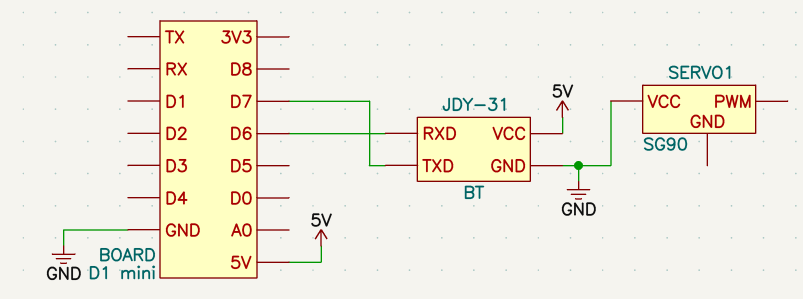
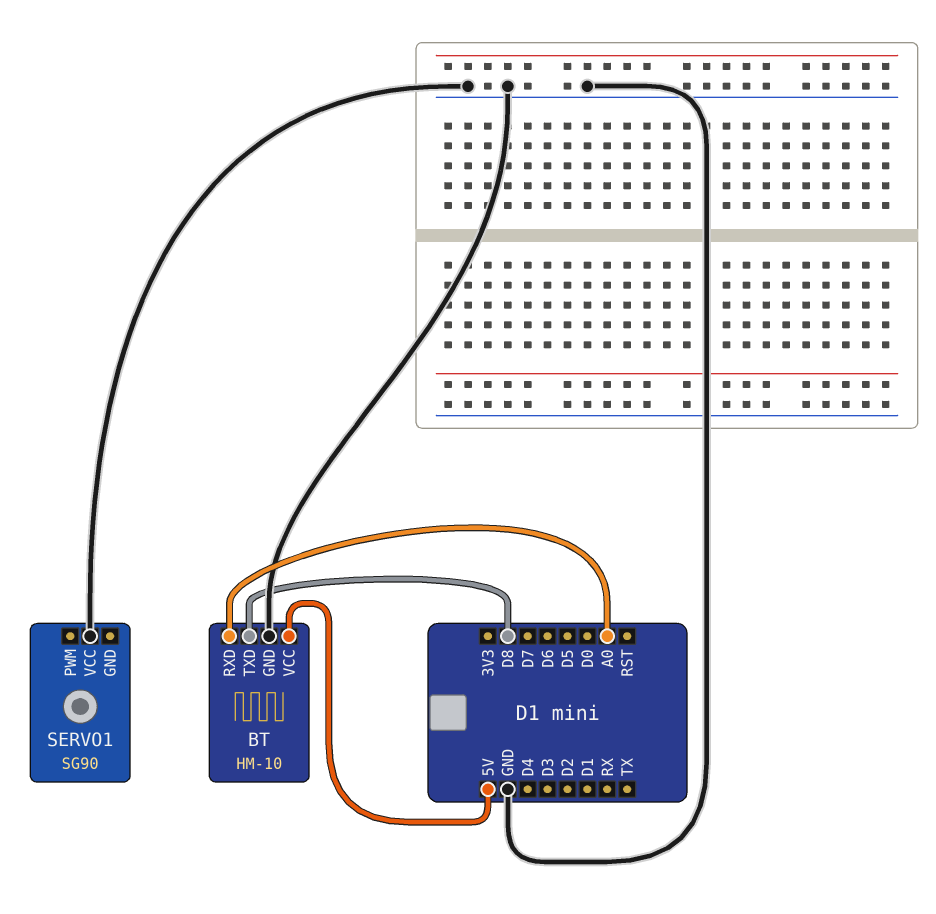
BT: JDY-31 -> HM-10
BT pin RXD: D6 -> A0
BT pin TXD: D7 -> D8

